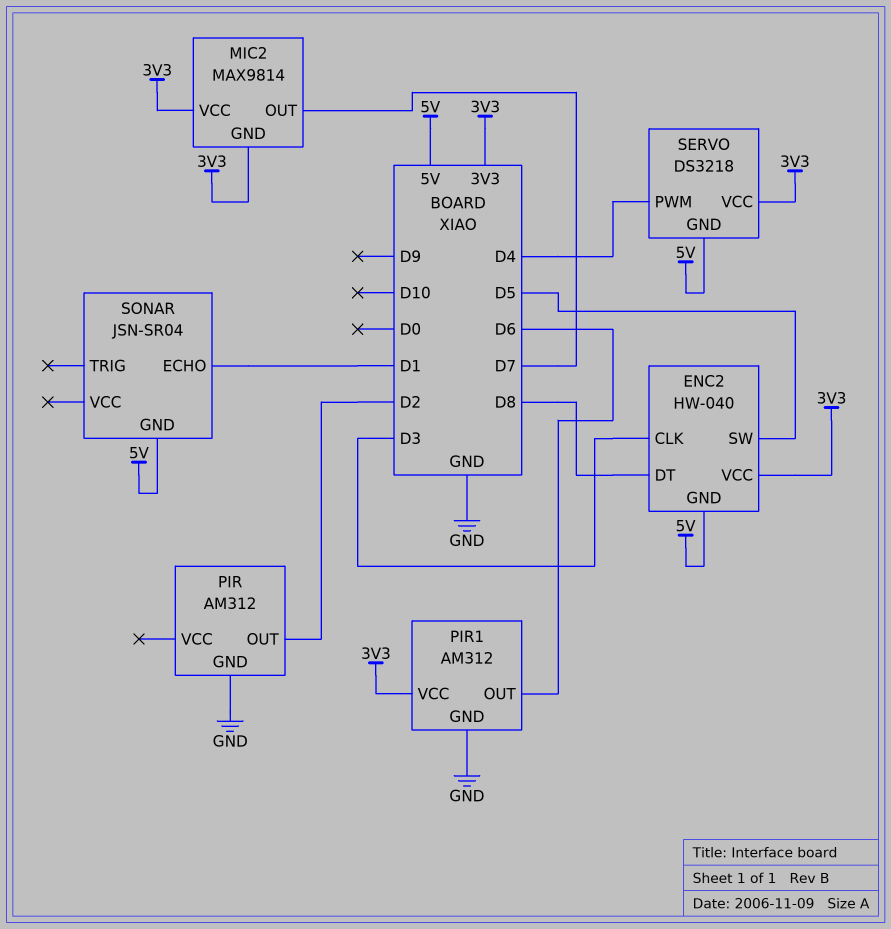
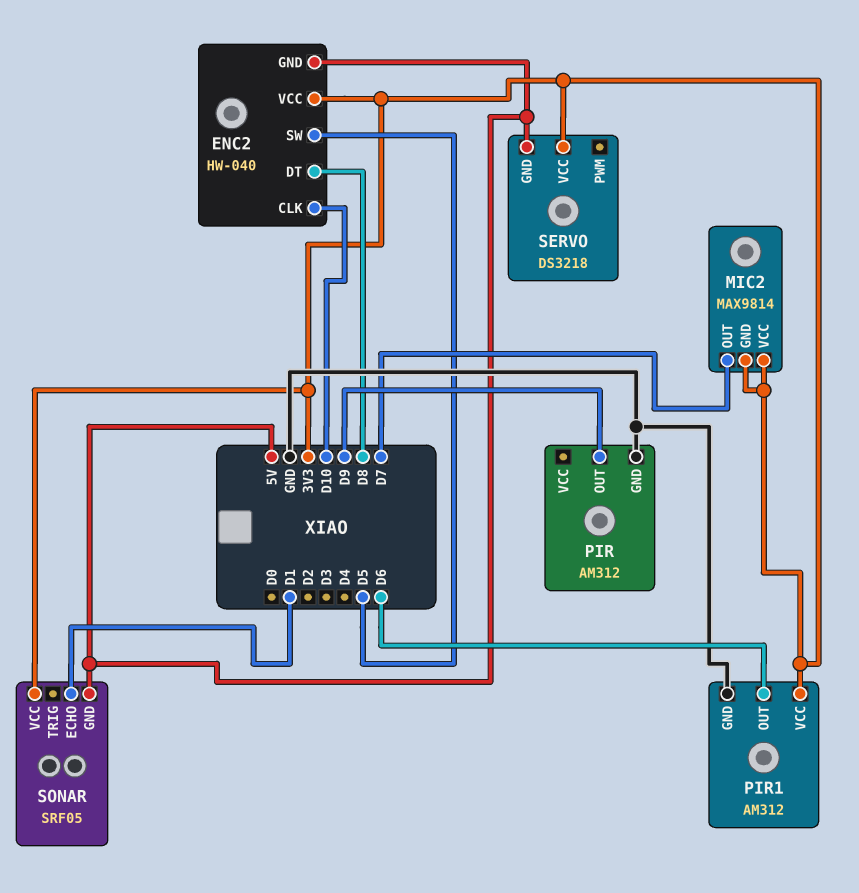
ENC2 pin CLK: D3 -> D10
PIR pin OUT: D2 -> D9
SERVO pin PWM: D4 -> none
SONAR: JSN-SR04 -> SRF05
SONAR pin VCC: none -> 3V3

